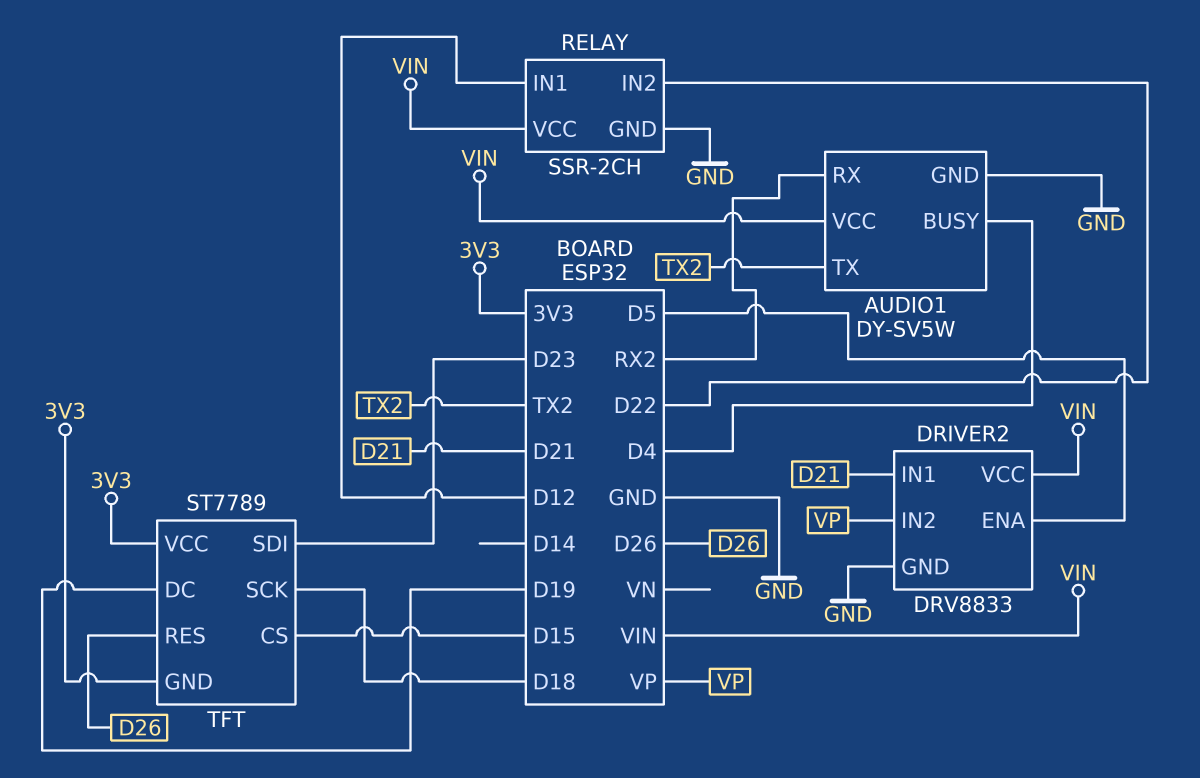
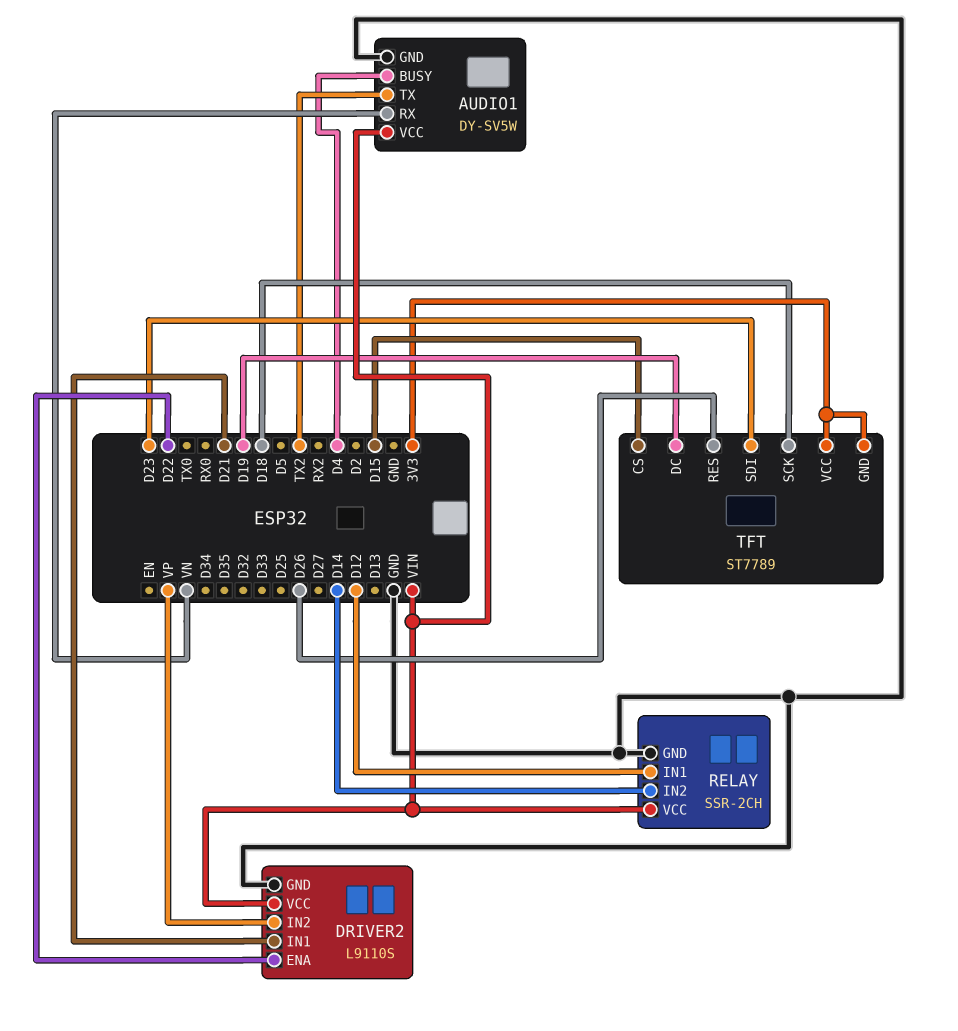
AUDIO1 pin RX: RX2 -> VN
DRIVER2: DRV8833 -> L9110S
DRIVER2 pin ENA: D5 -> D22
RELAY pin IN2: D22 -> D14

